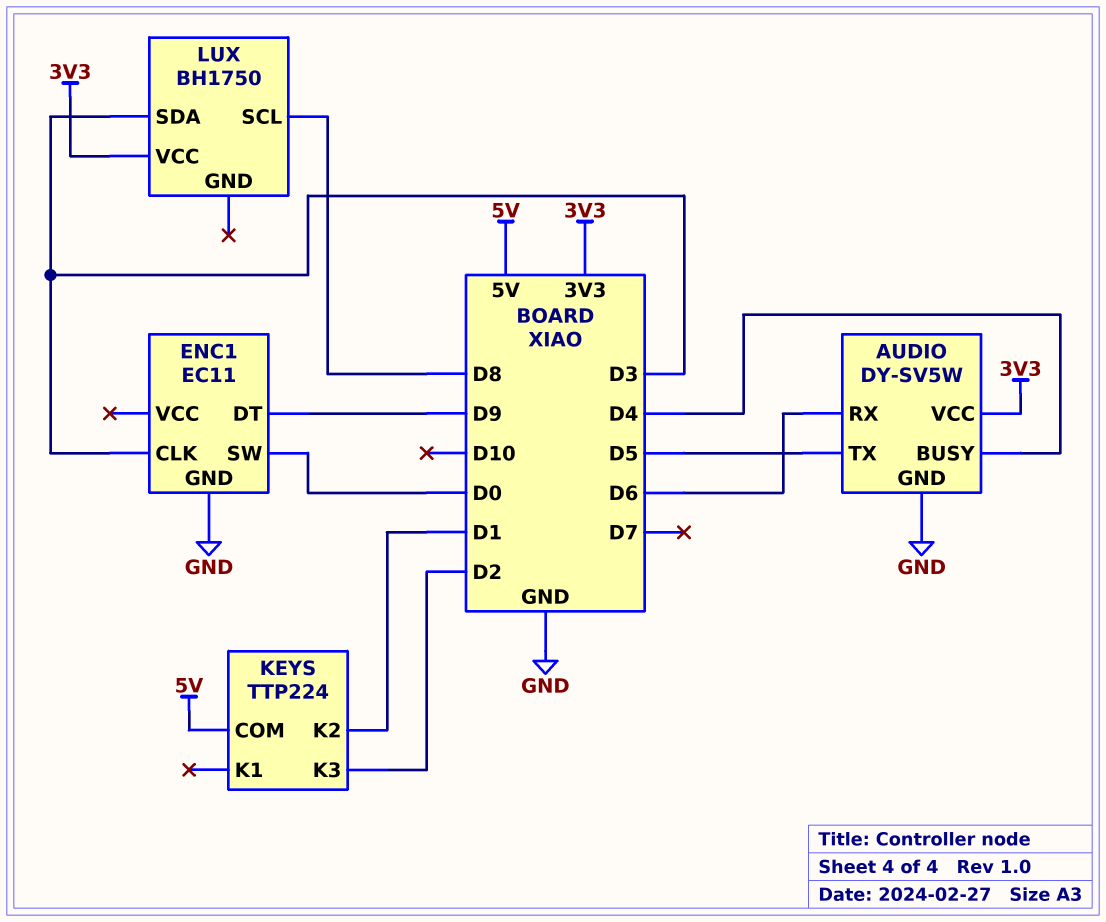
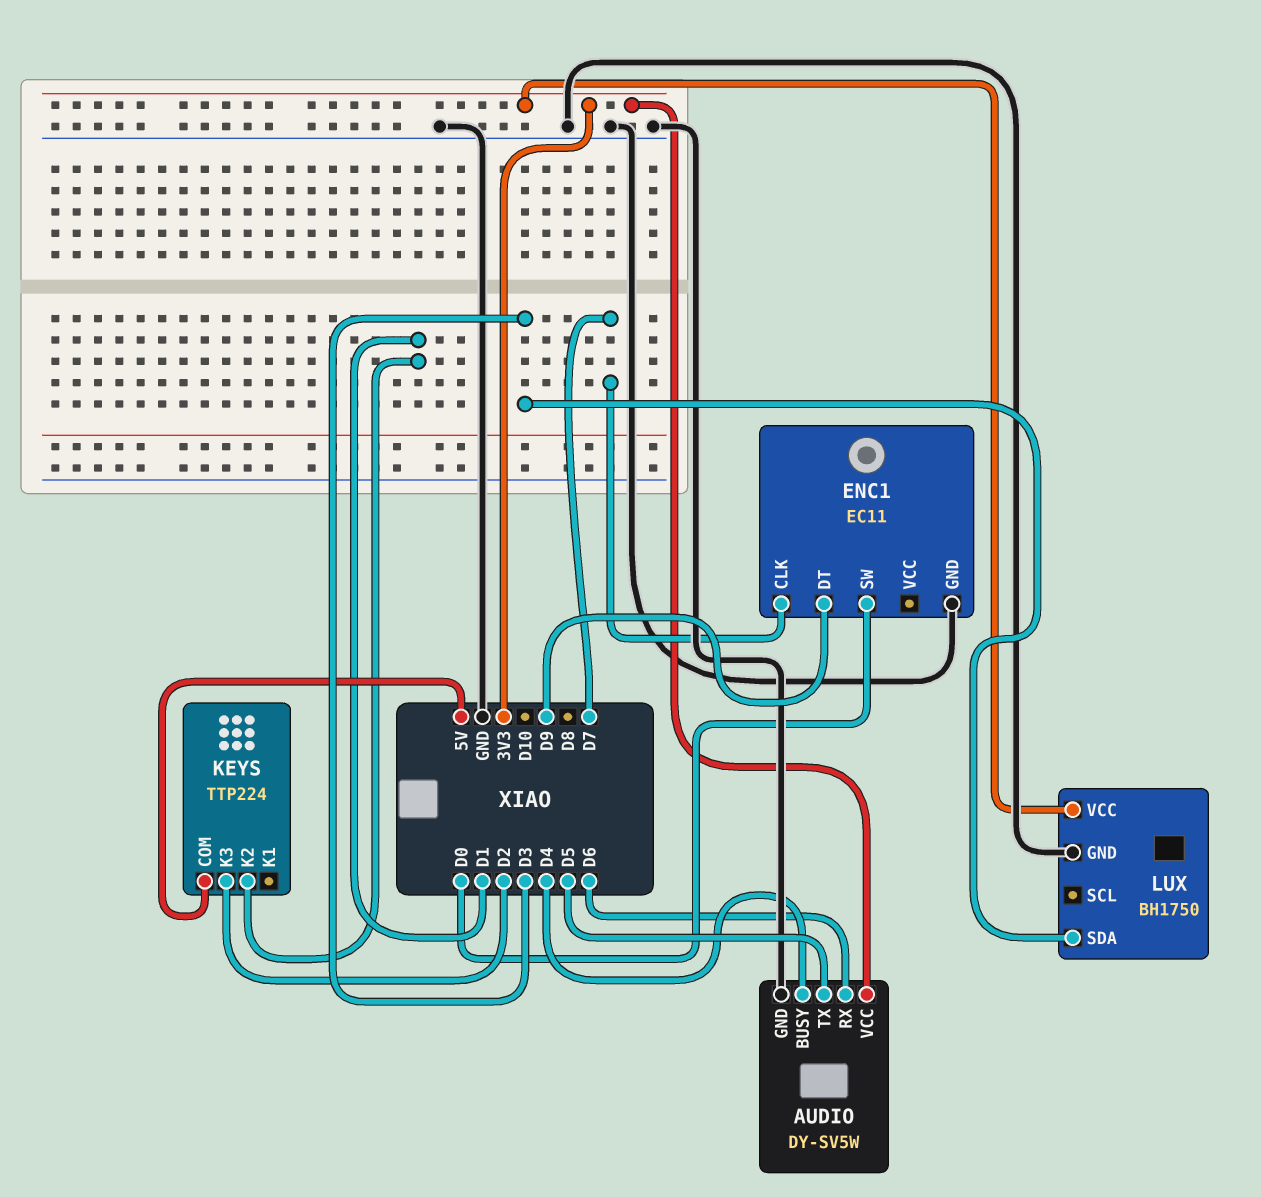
ENC1 pin CLK: D3 -> D7
LUX pin GND: none -> GND
LUX pin SCL: D8 -> none

